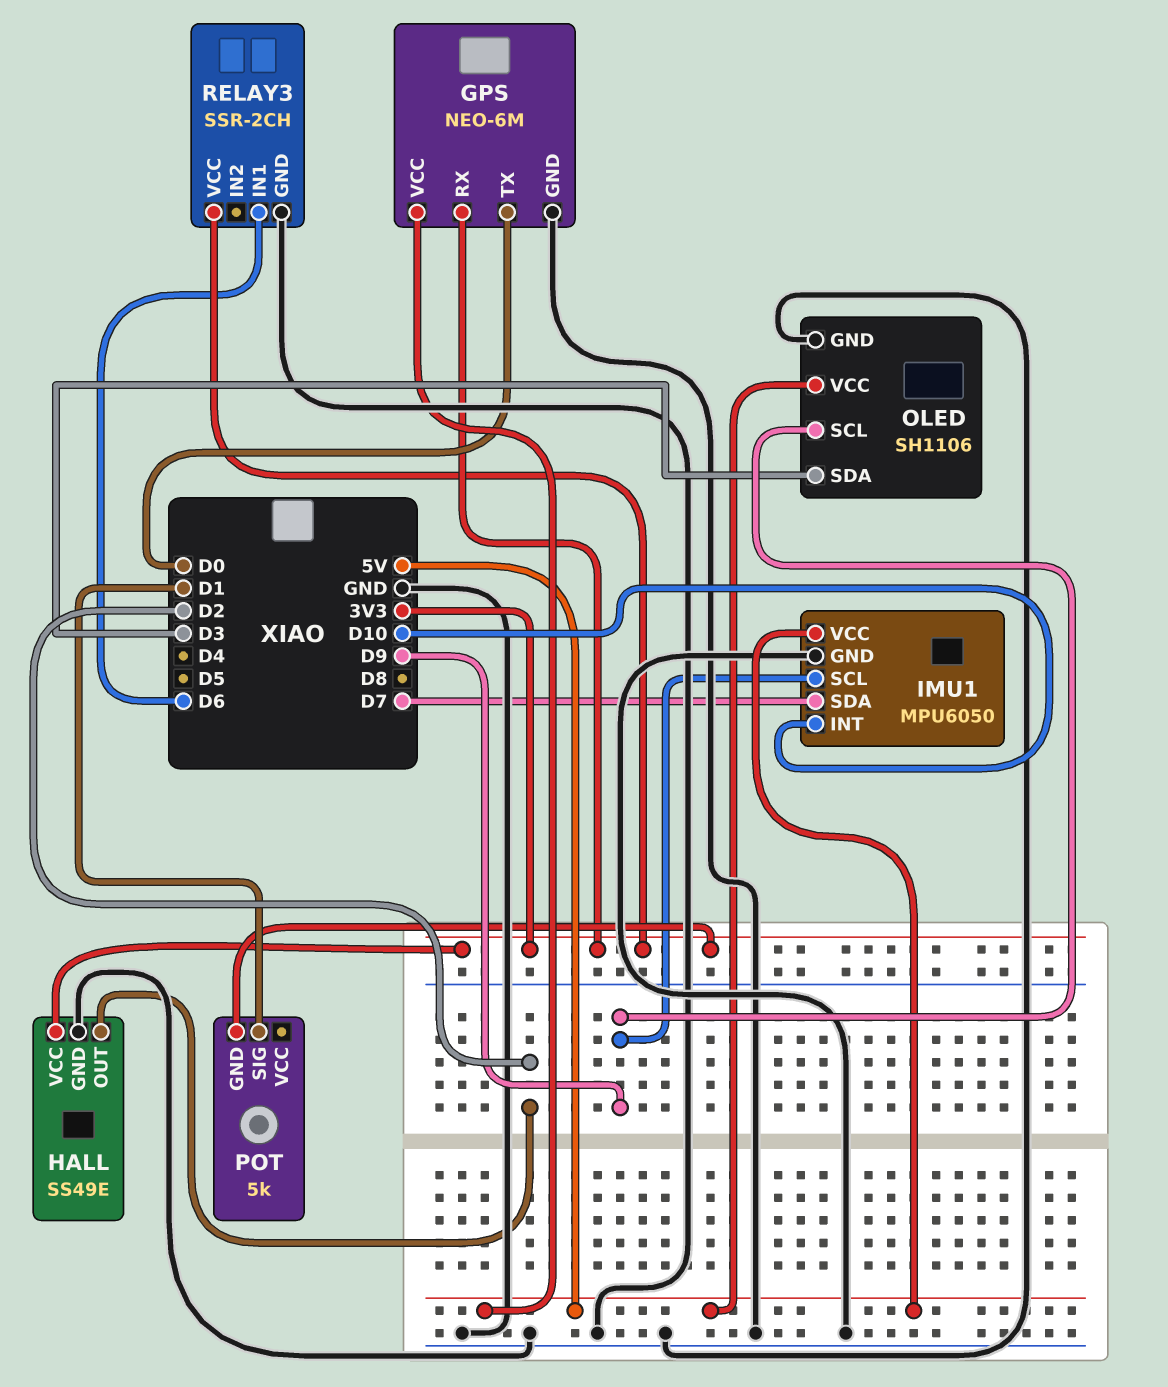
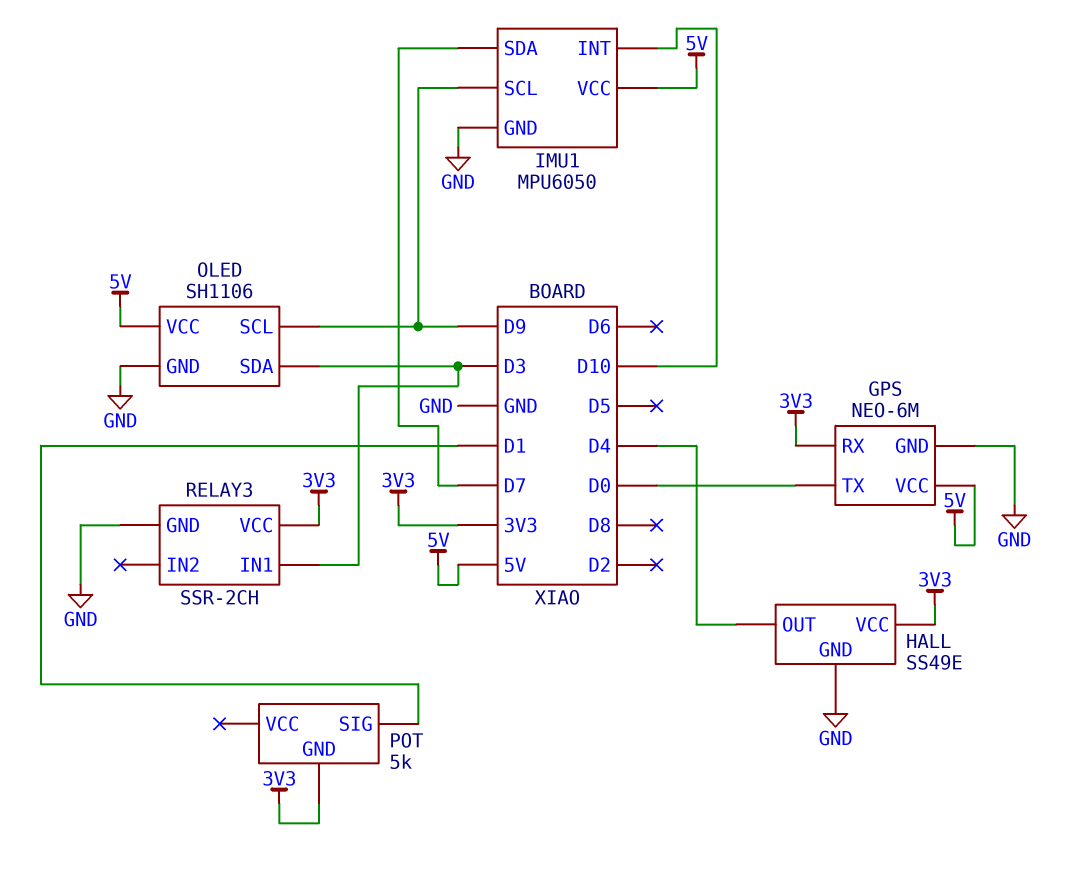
HALL pin OUT: D2 -> D4
RELAY3 pin IN1: D6 -> D3

